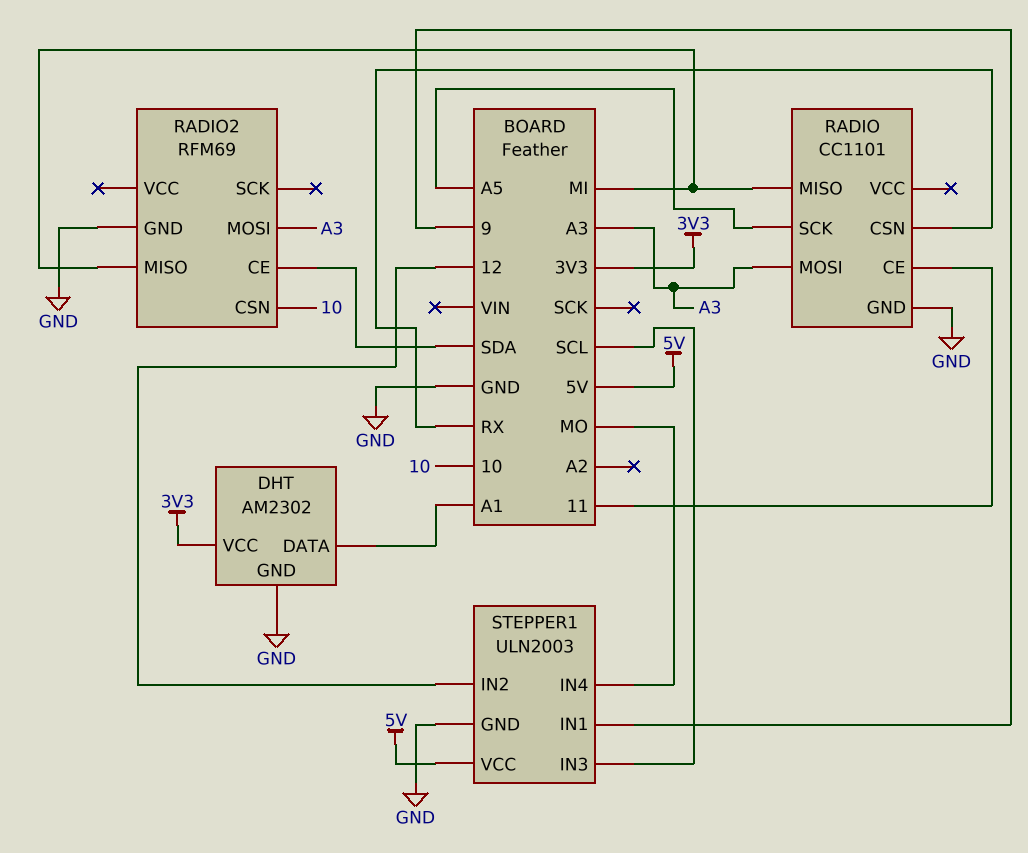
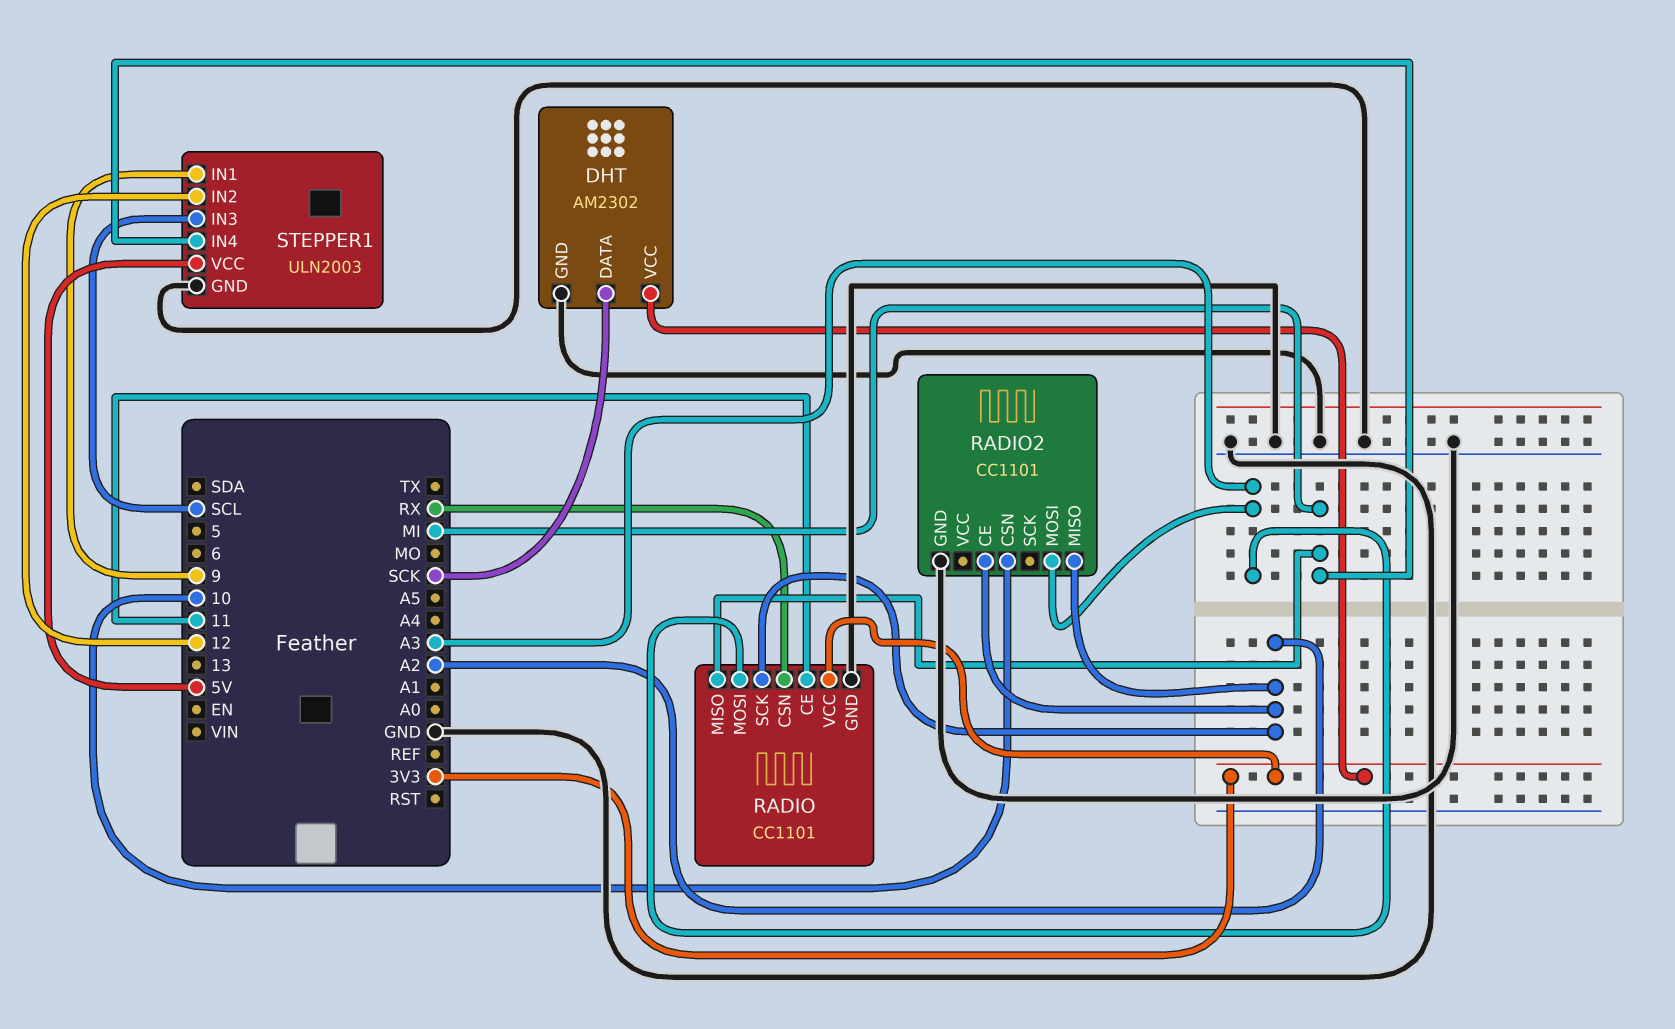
DHT pin DATA: A1 -> SCK
RADIO pin SCK: A5 -> A2
RADIO pin VCC: none -> 3V3
RADIO2: RFM69 -> CC1101
RADIO2 pin CE: SDA -> A2
RADIO2 pin MISO: MI -> A2
STEPPER1 pin IN4: MO -> MI

